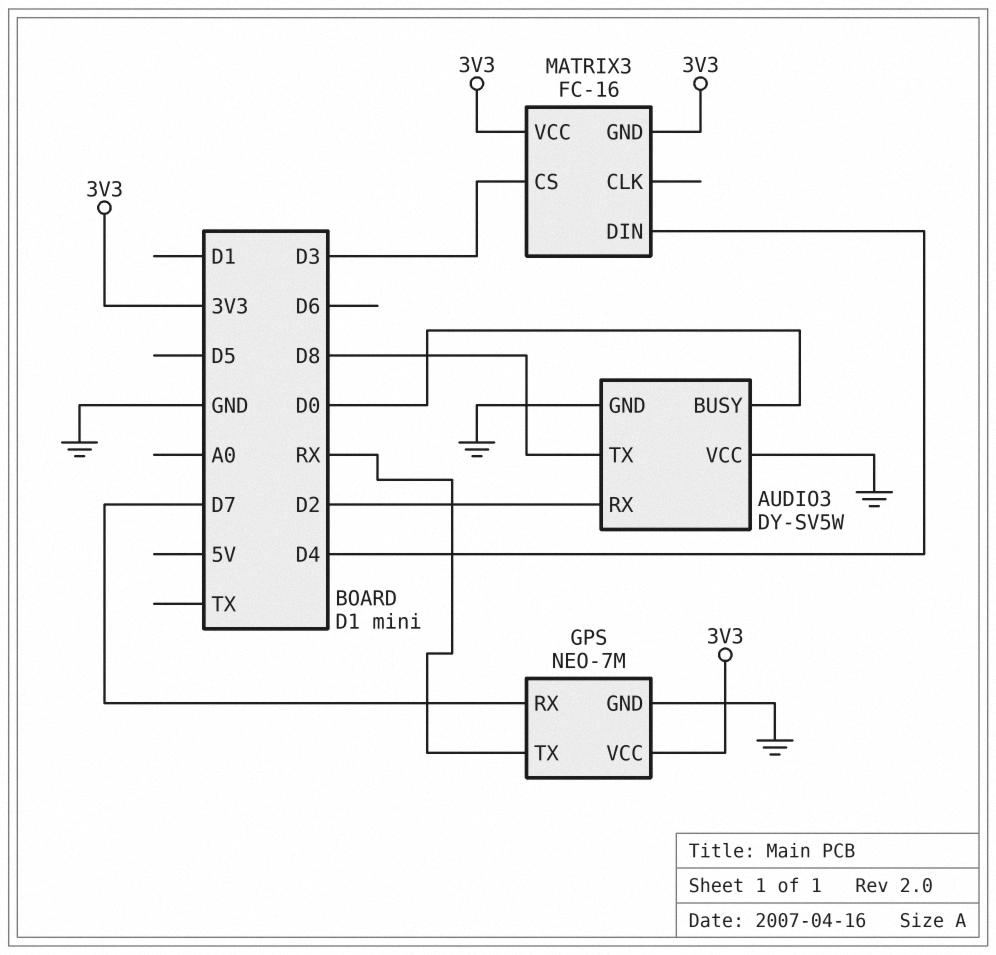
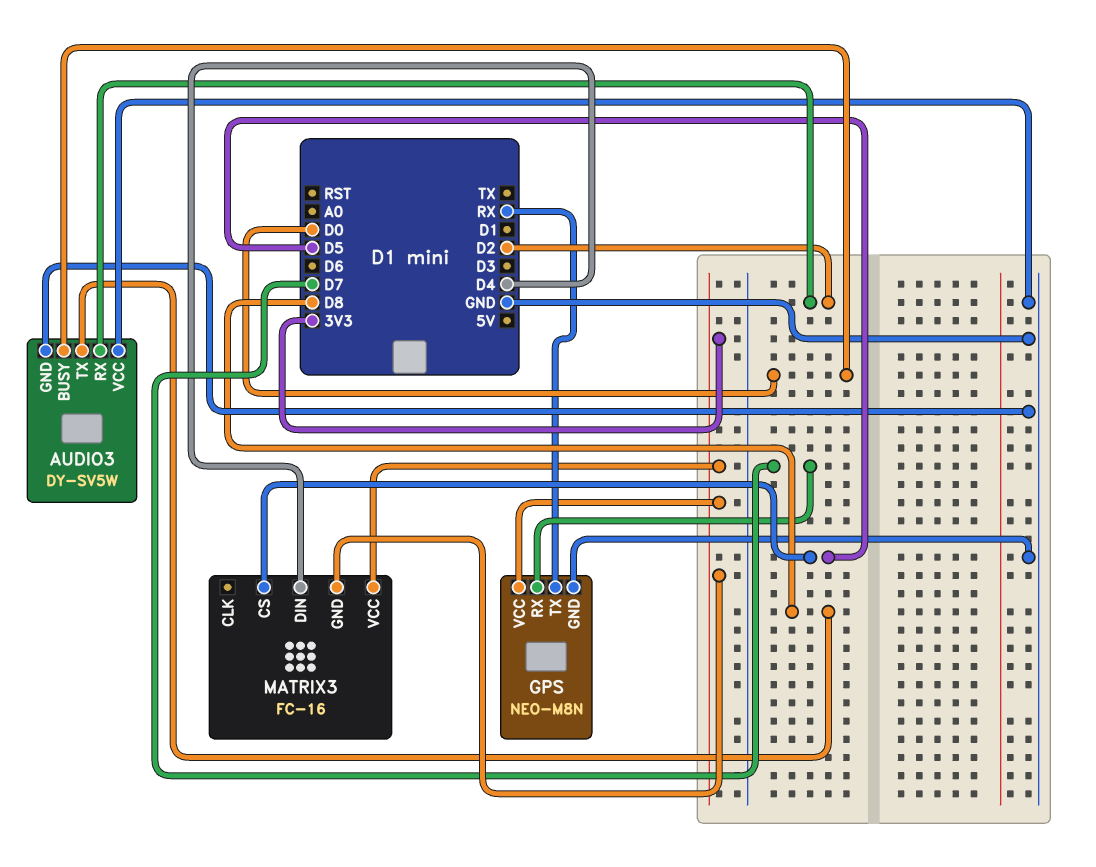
GPS: NEO-7M -> NEO-M8N
MATRIX3 pin CS: D3 -> D5

